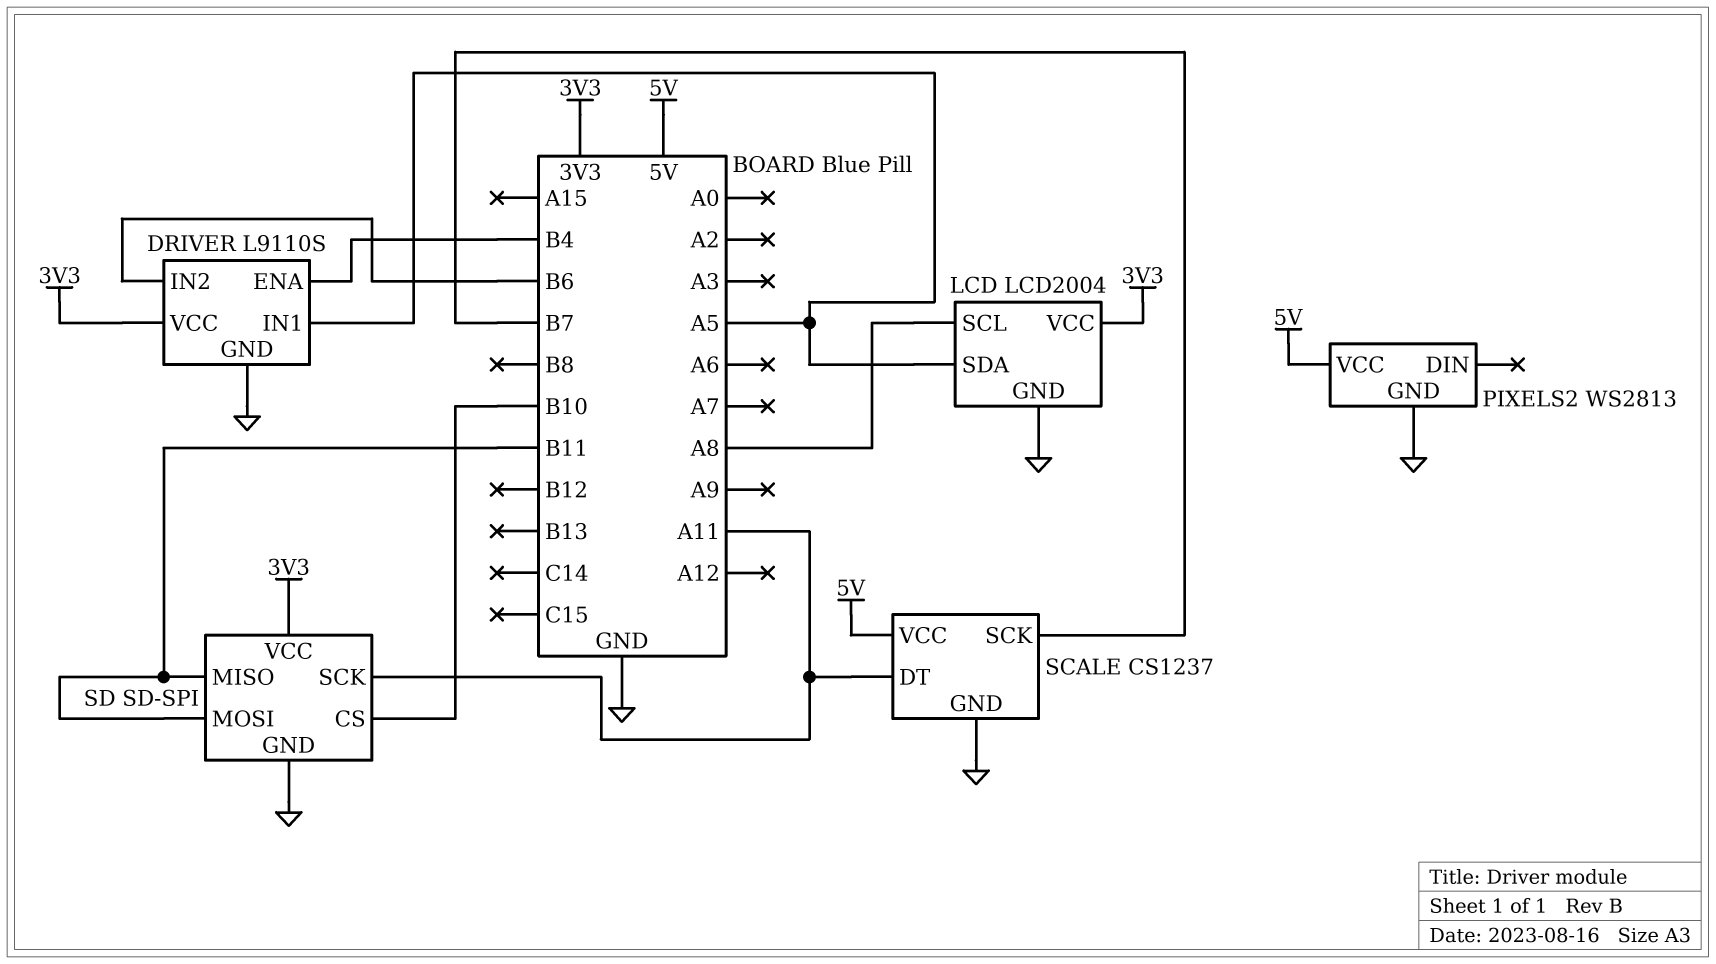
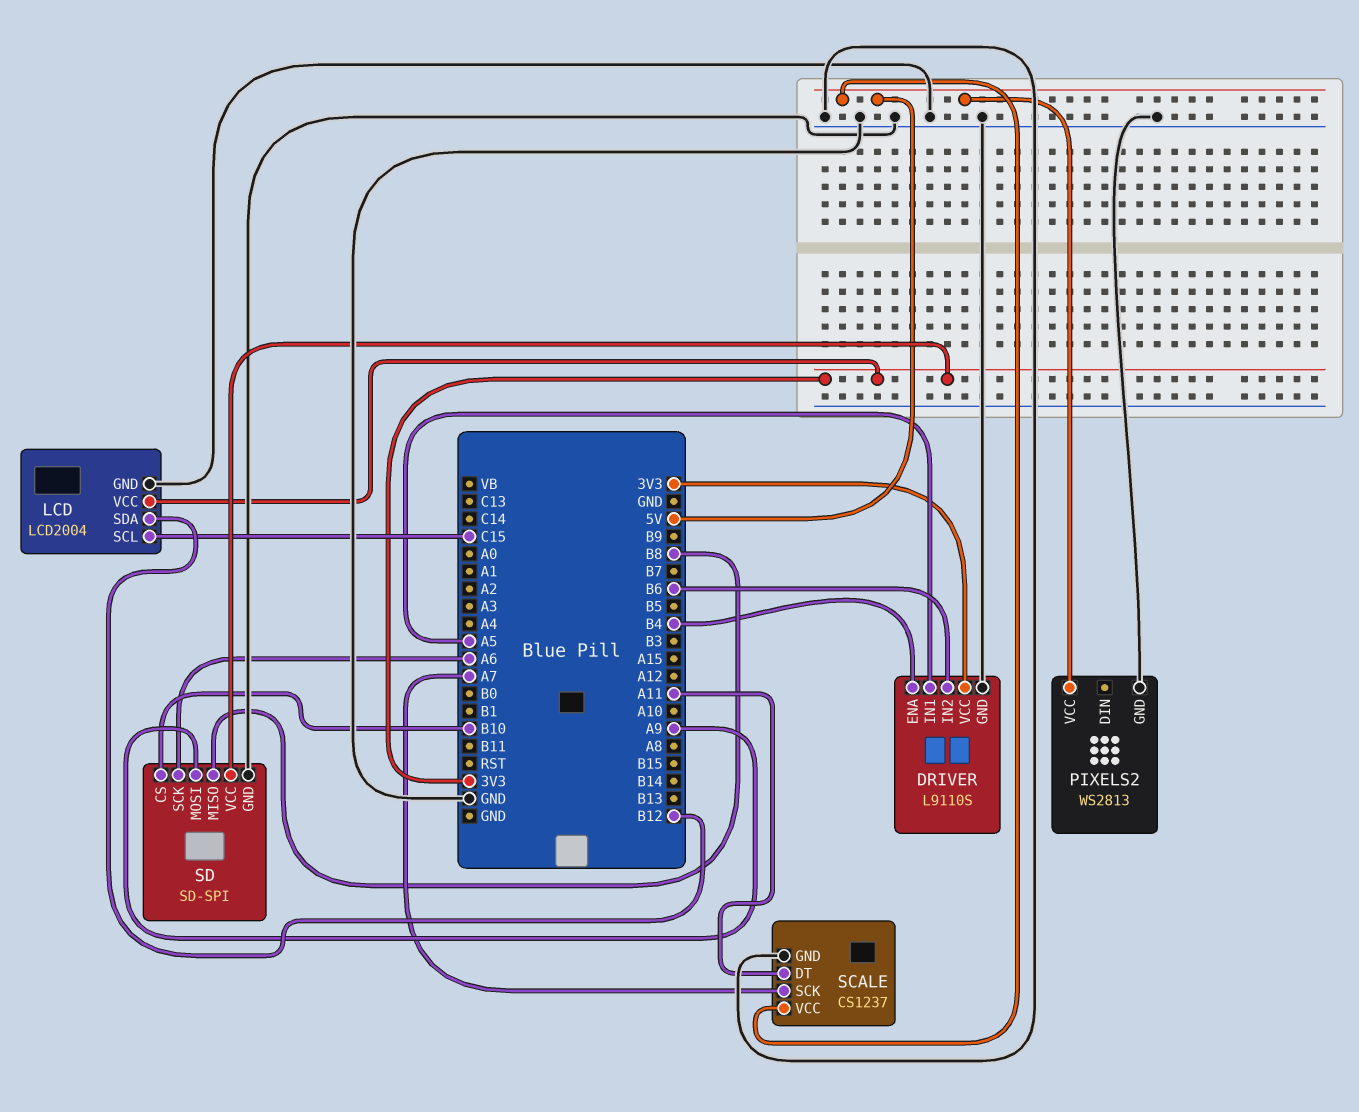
LCD pin SCL: A8 -> C15
LCD pin SDA: A5 -> B12
SCALE pin SCK: B7 -> A7
SD pin MISO: B11 -> B8
SD pin MOSI: B11 -> A9
SD pin SCK: A11 -> A6

